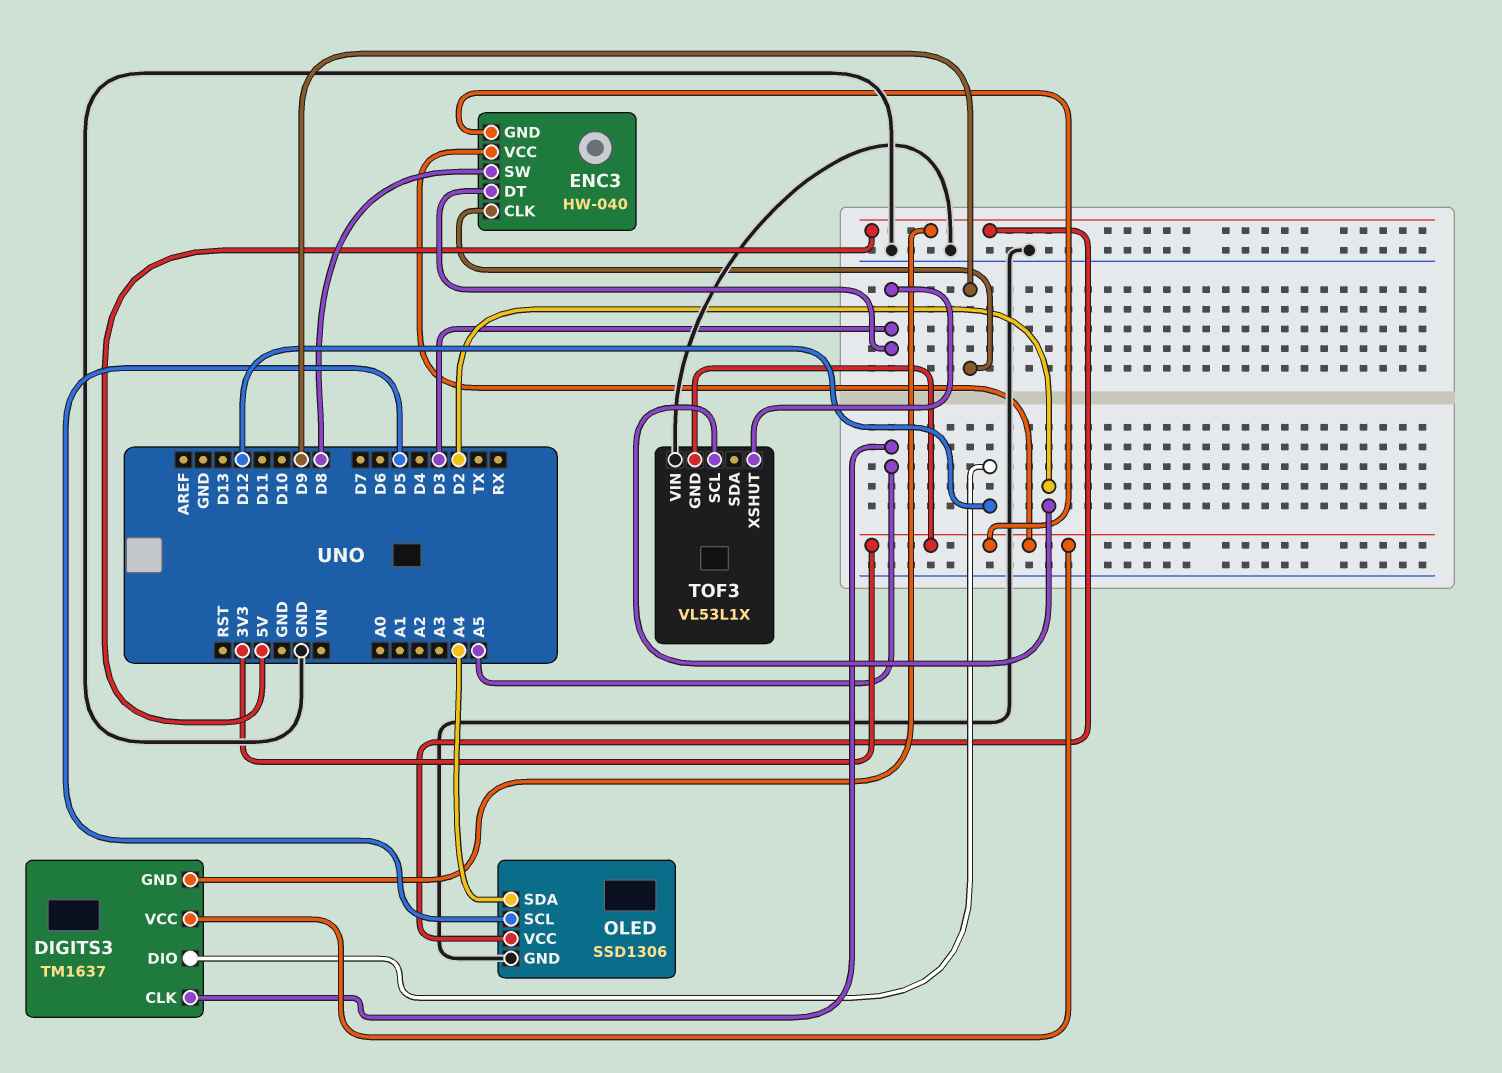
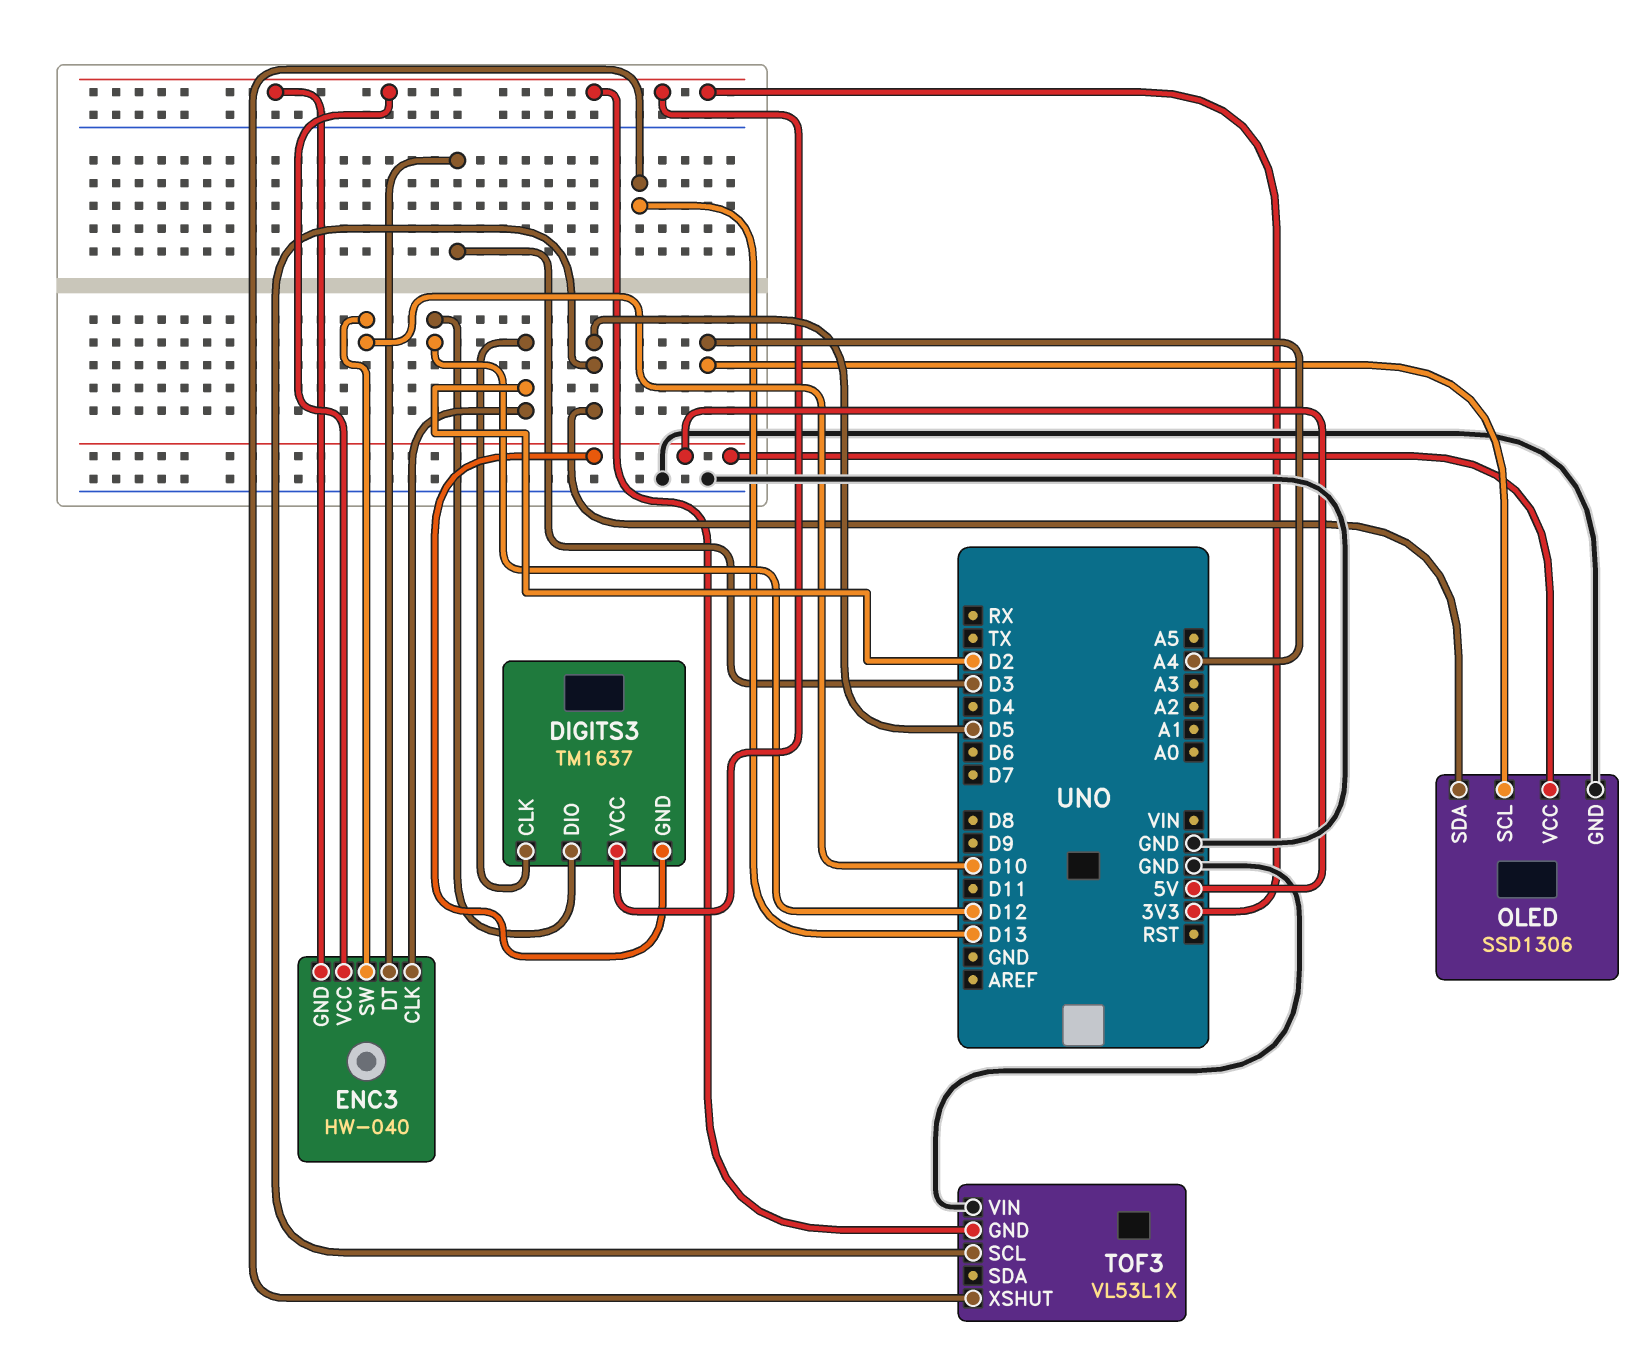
DIGITS3 pin CLK: A5 -> D2
ENC3 pin CLK: D9 -> D2
ENC3 pin SW: D8 -> D10
OLED pin SCL: D5 -> A4
OLED pin SDA: A4 -> D5
TOF3 pin SCL: D2 -> D5
TOF3 pin XSHUT: D3 -> D13

